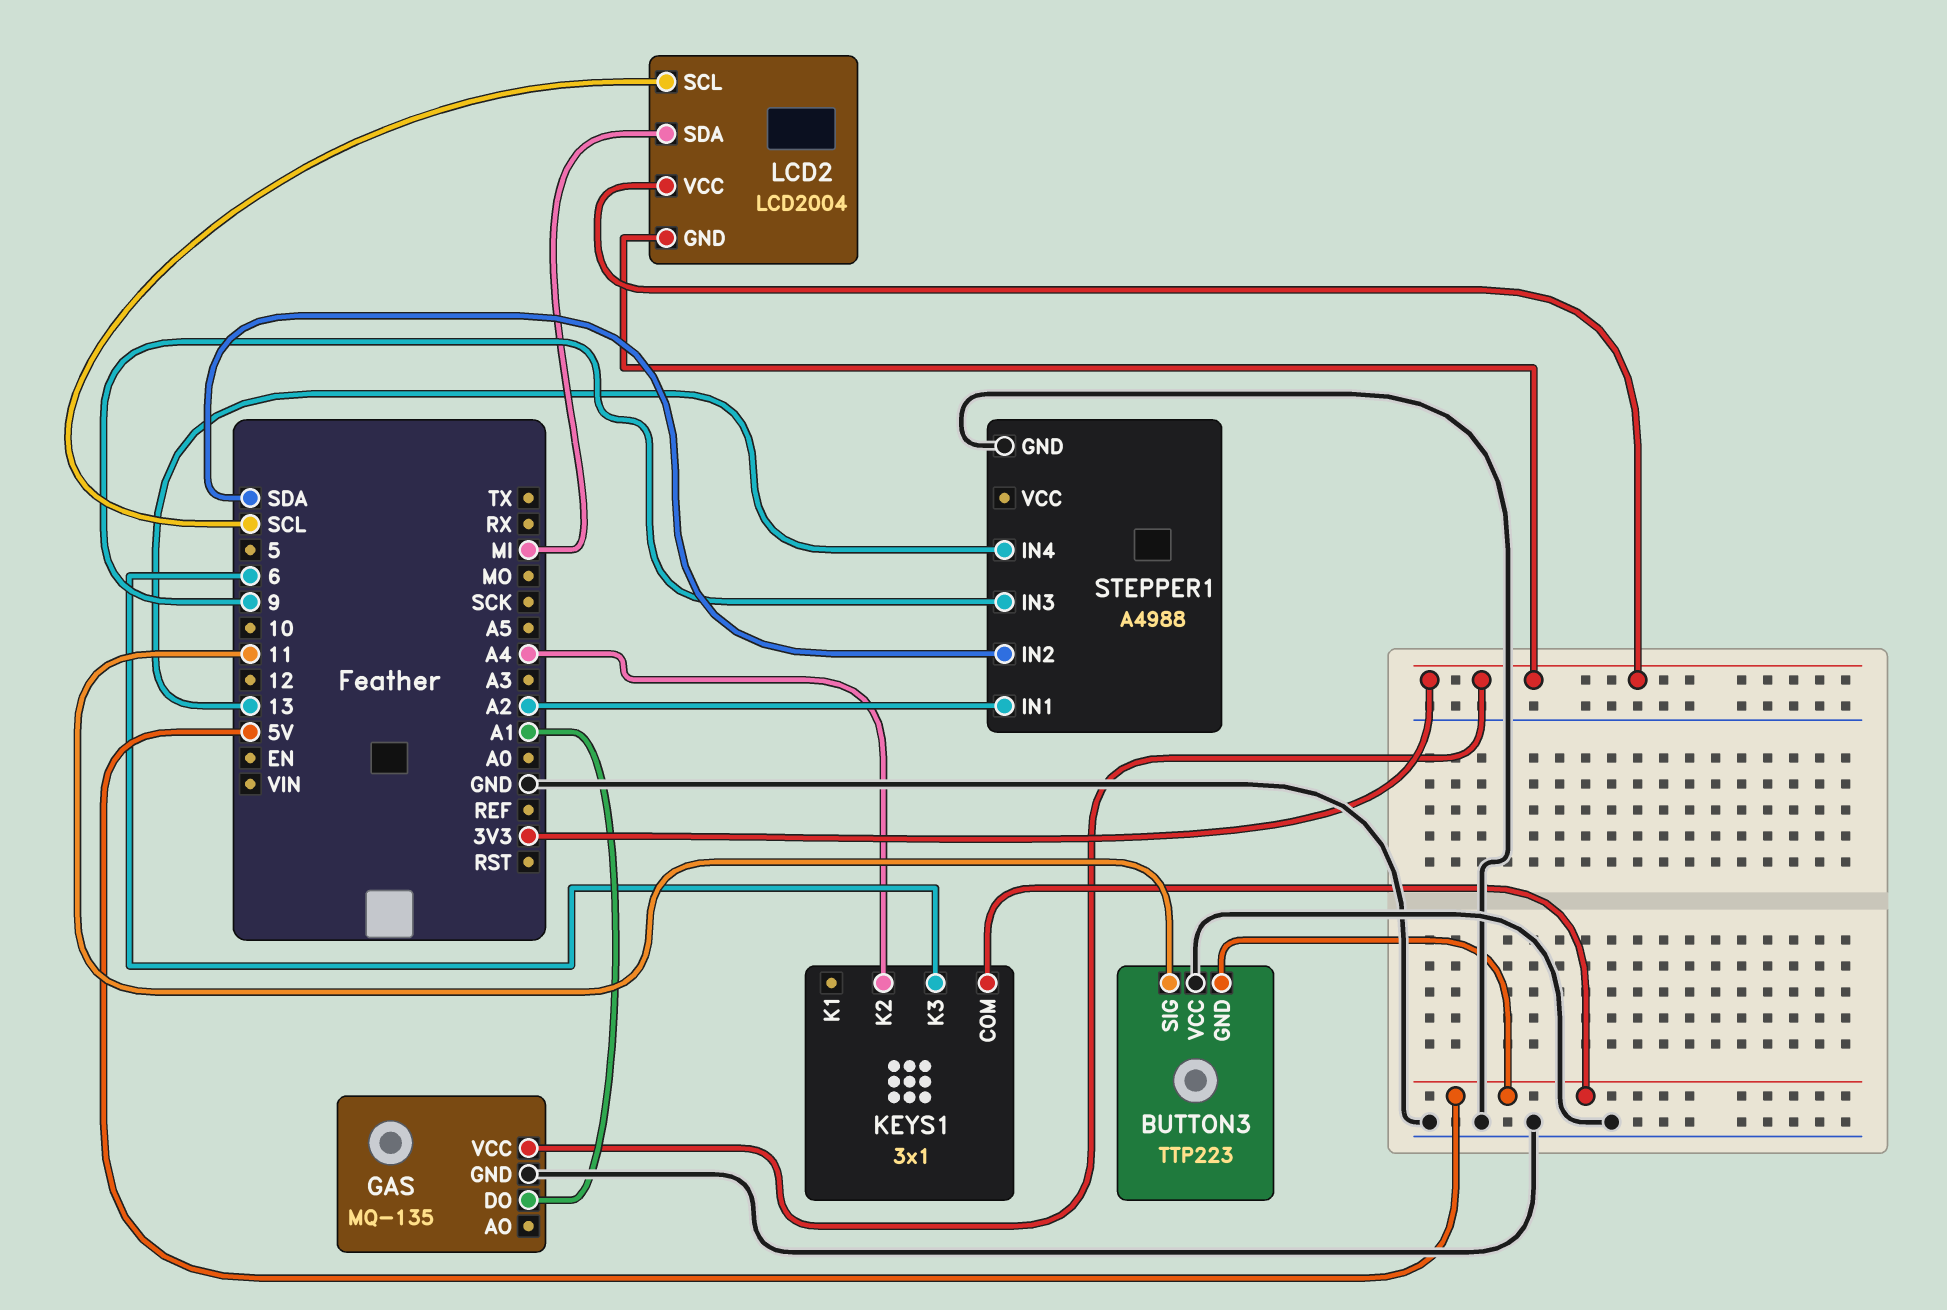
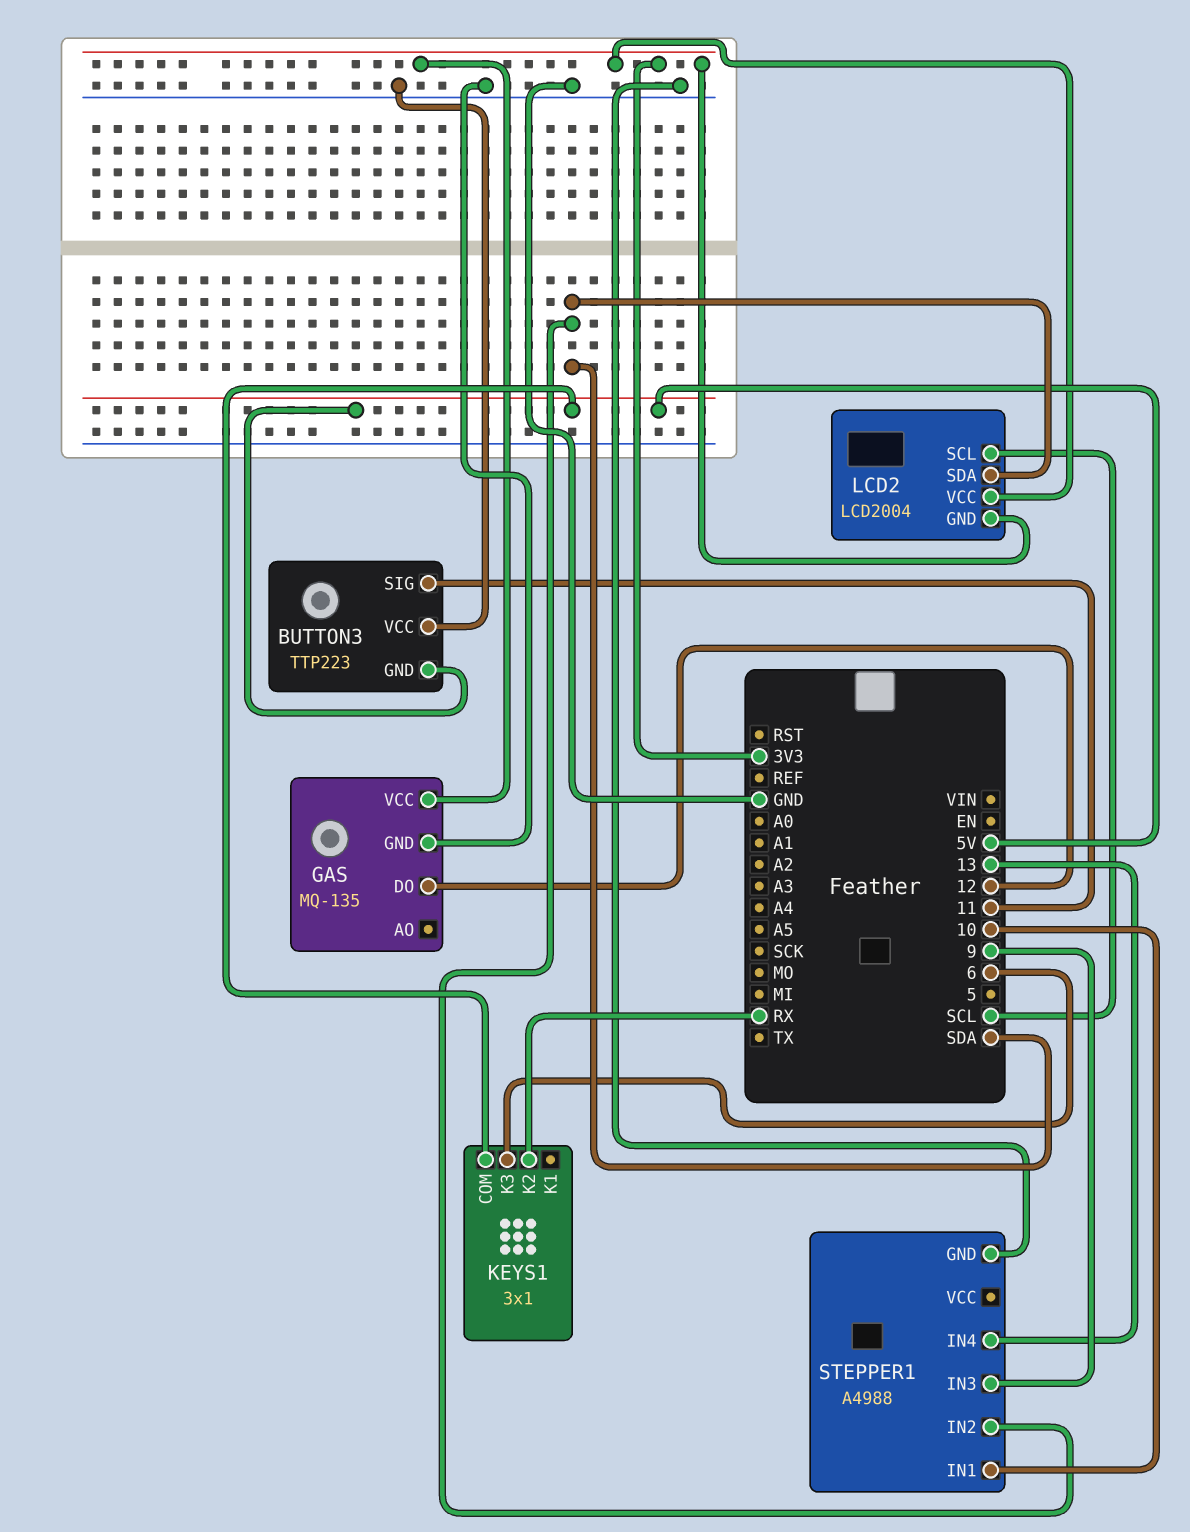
GAS pin DO: A1 -> 12
KEYS1 pin K2: A4 -> RX
LCD2 pin SDA: MI -> SDA
STEPPER1 pin IN1: A2 -> 10

